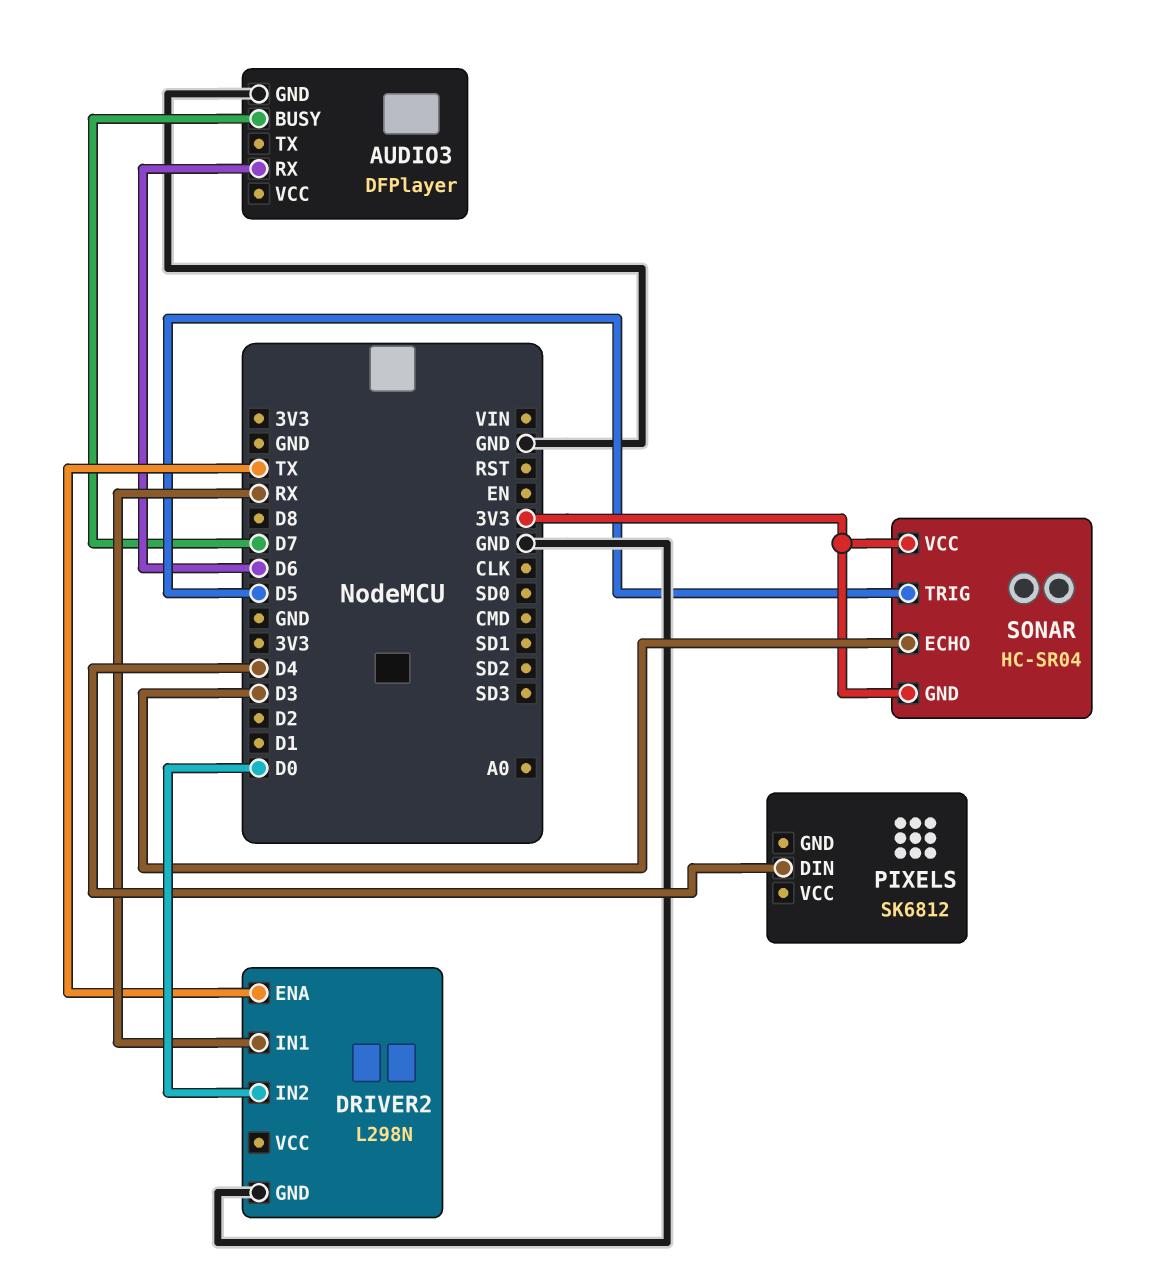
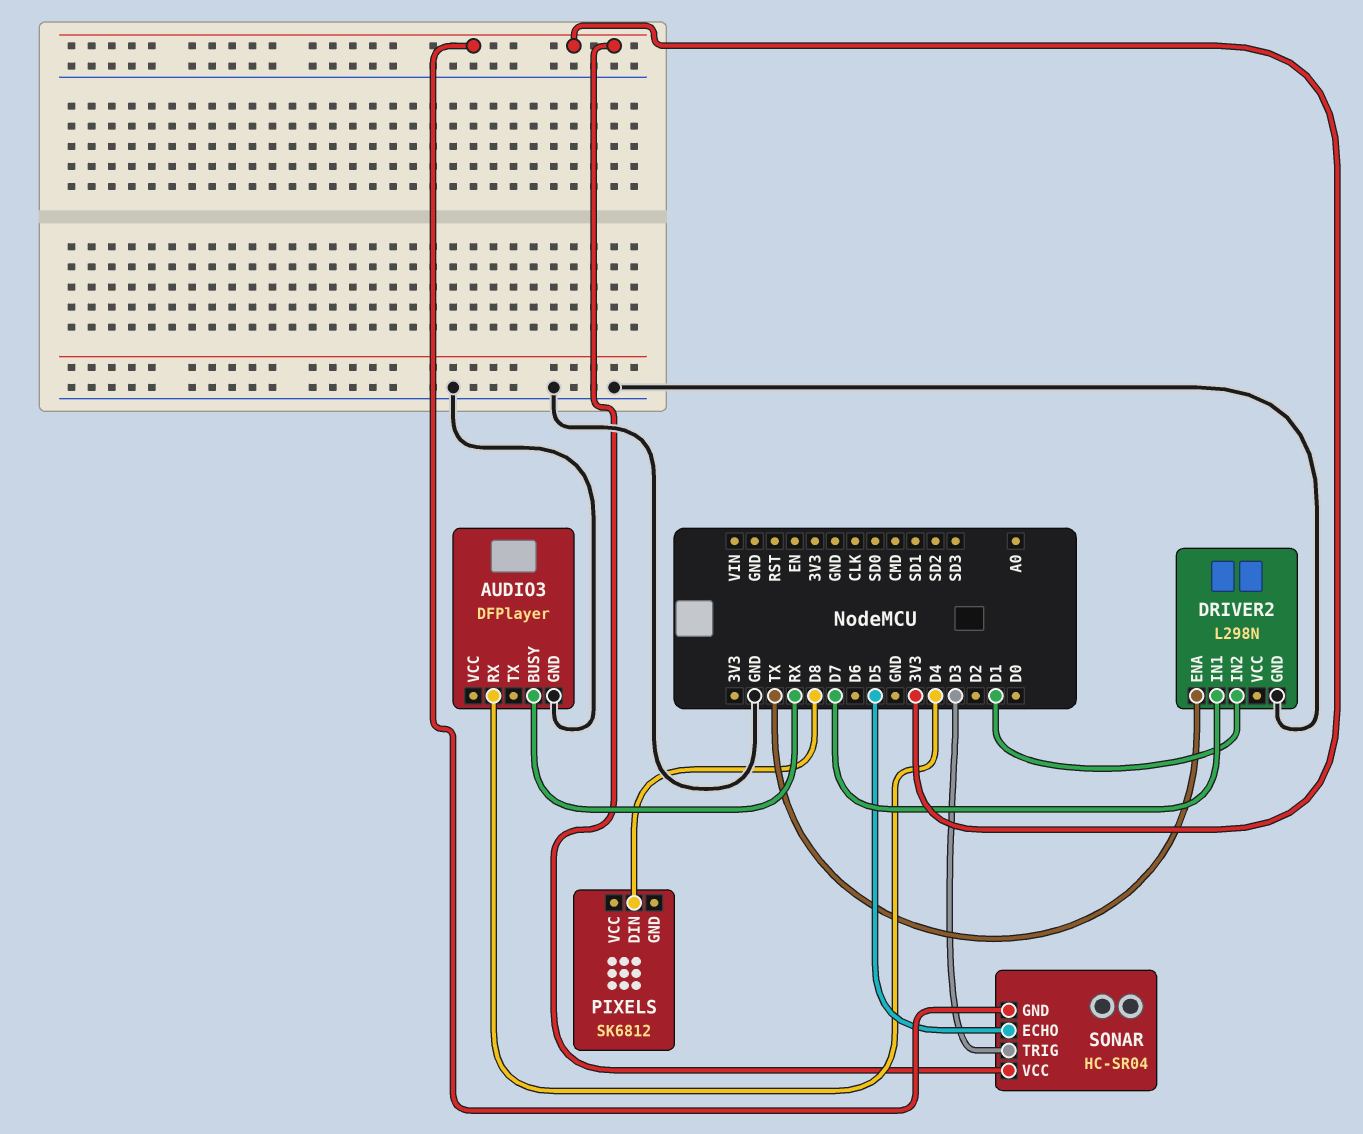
AUDIO3 pin BUSY: D7 -> RX
AUDIO3 pin RX: D6 -> D4
DRIVER2 pin IN1: RX -> D7
DRIVER2 pin IN2: D0 -> D1
PIXELS pin DIN: D4 -> D8
SONAR pin ECHO: D3 -> D5
SONAR pin TRIG: D5 -> D3

